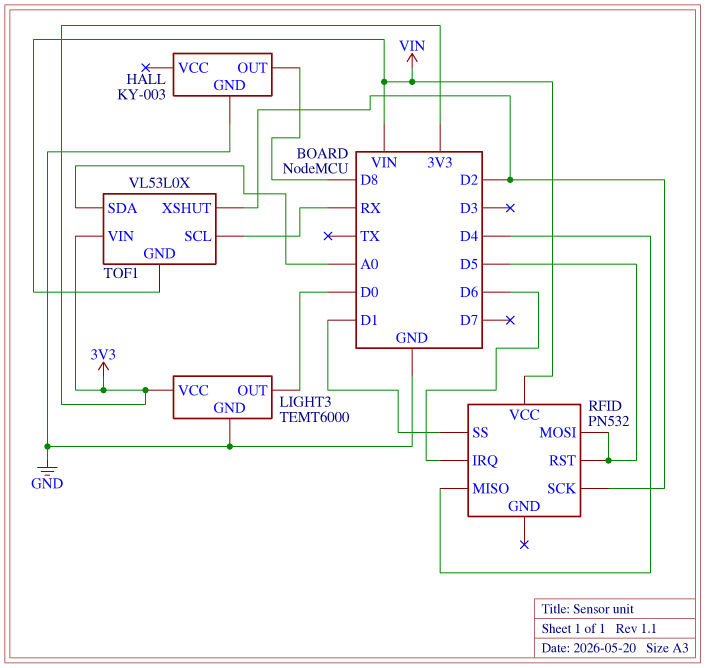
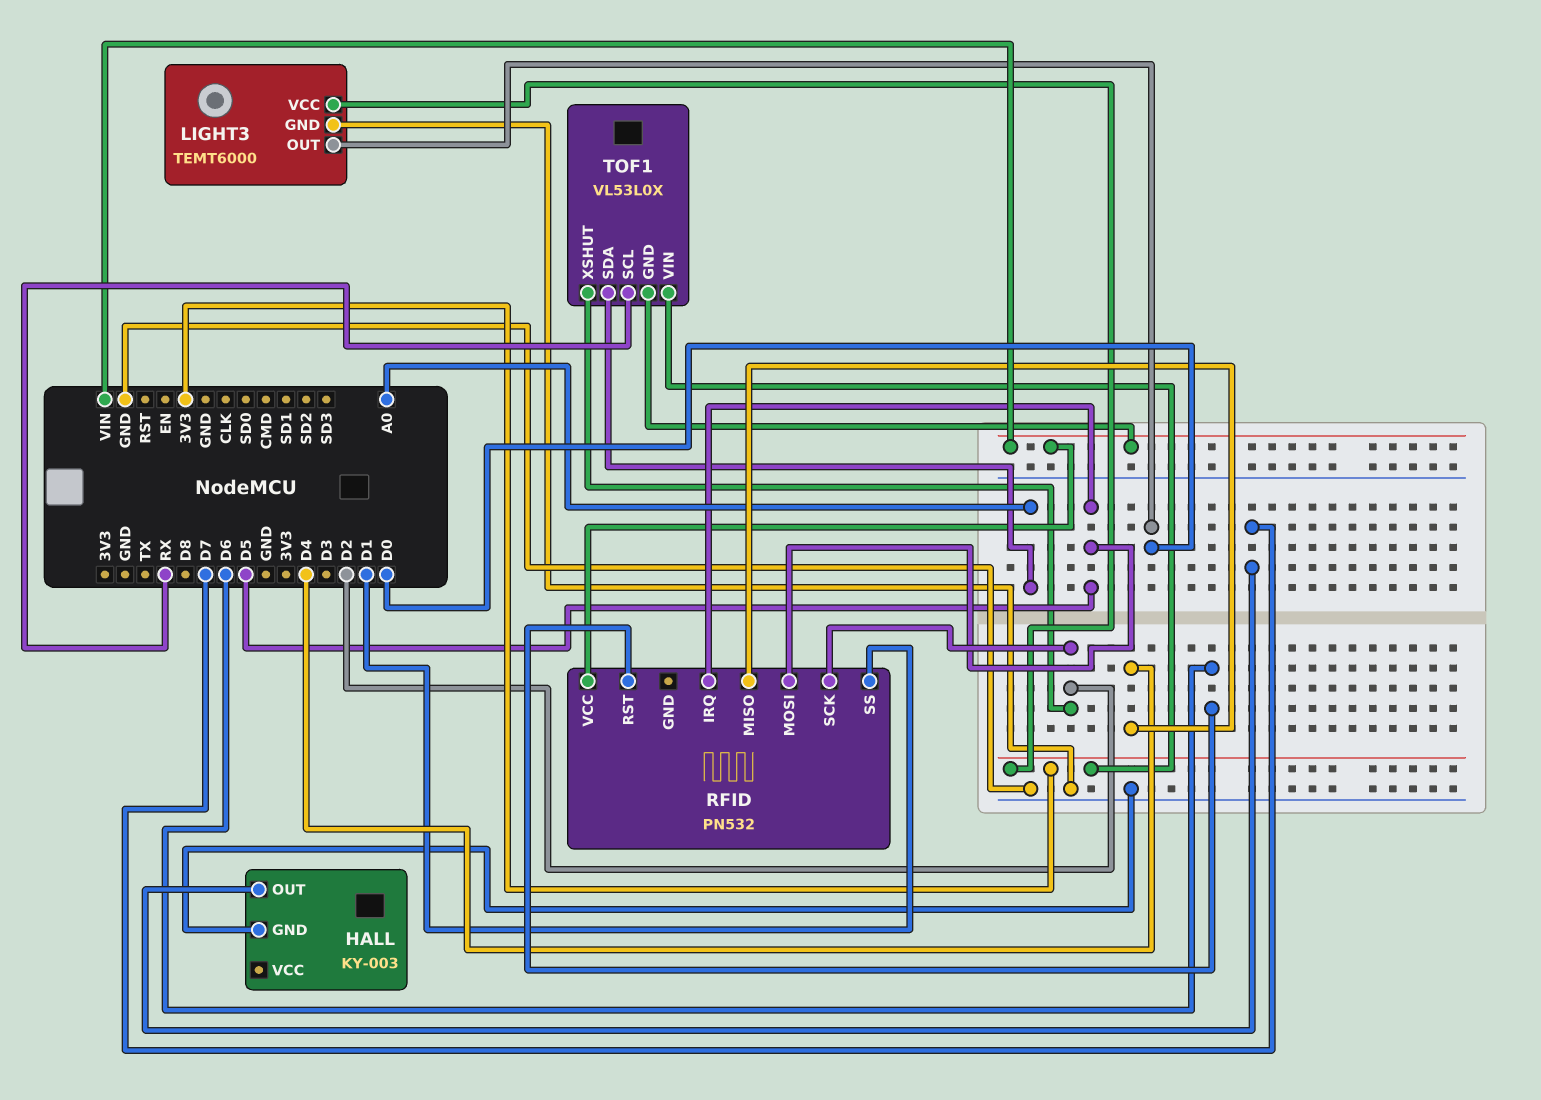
HALL pin OUT: D8 -> D7
RFID pin IRQ: D6 -> D5
RFID pin RST: D5 -> D6

